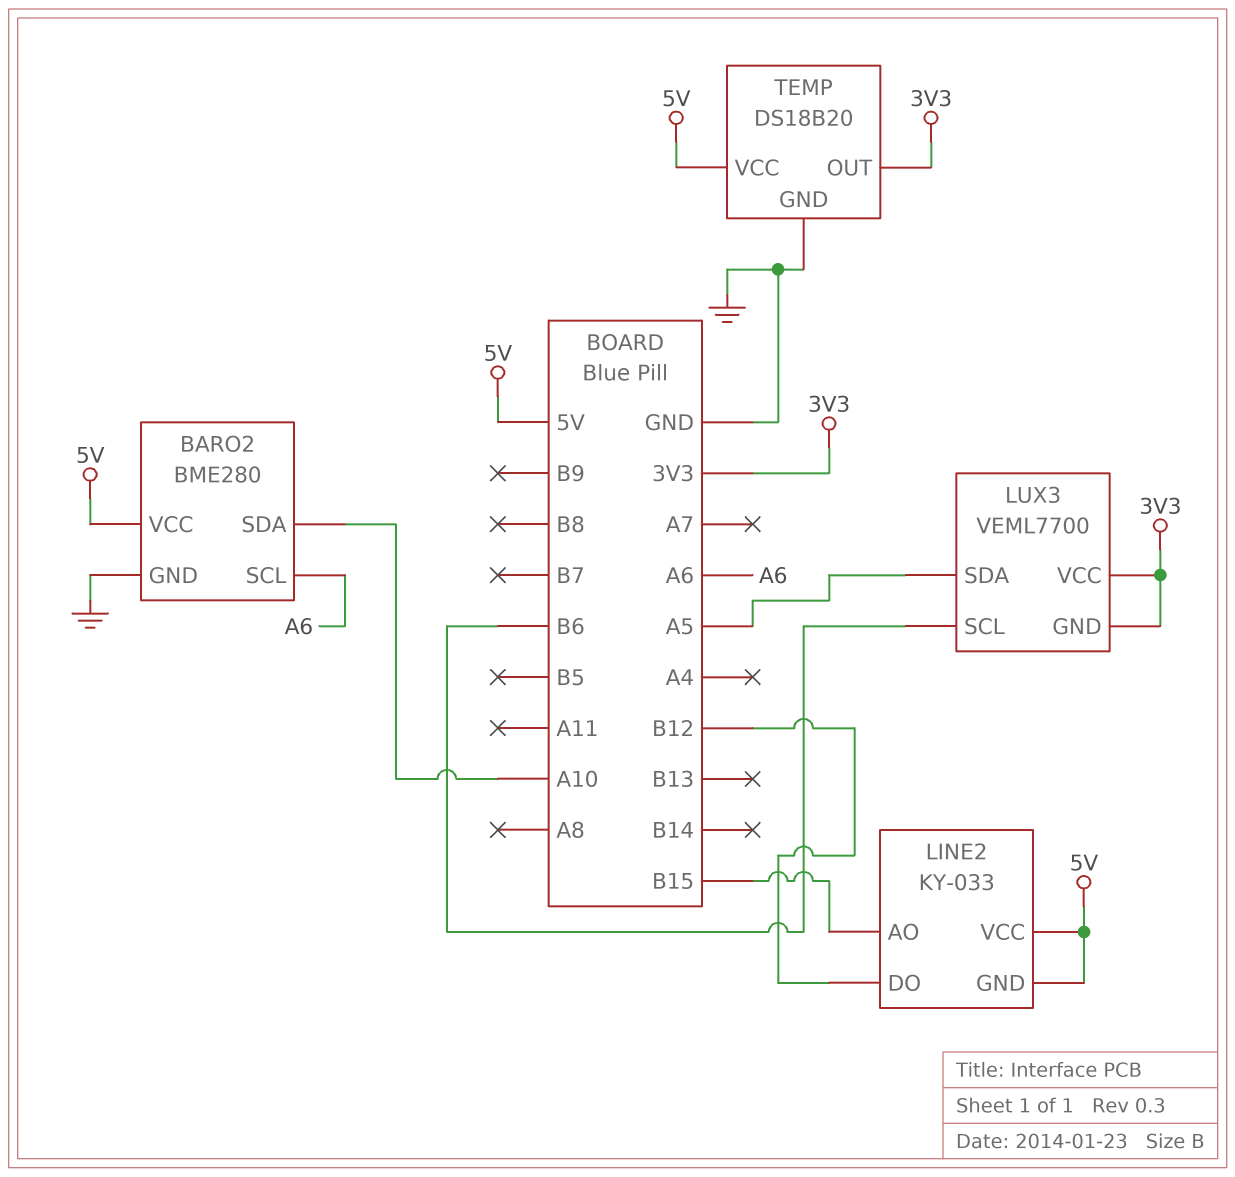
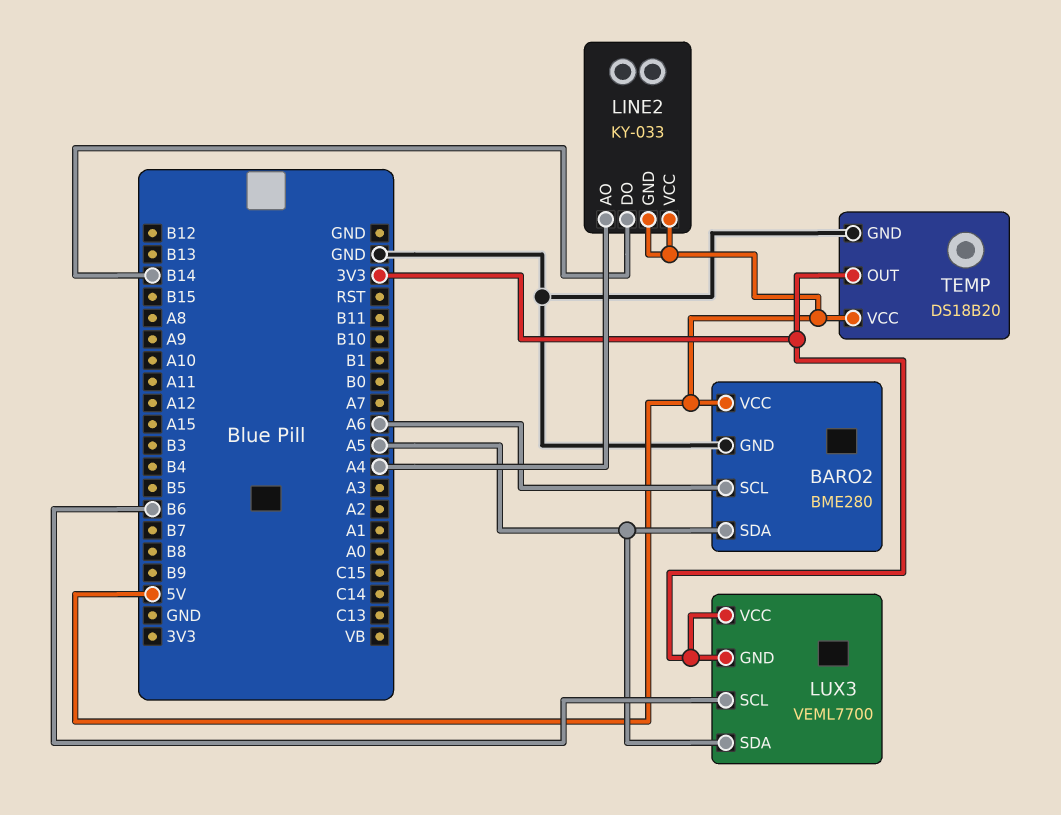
BARO2 pin SDA: A10 -> A5
LINE2 pin AO: B15 -> A4
LINE2 pin DO: B12 -> B14

